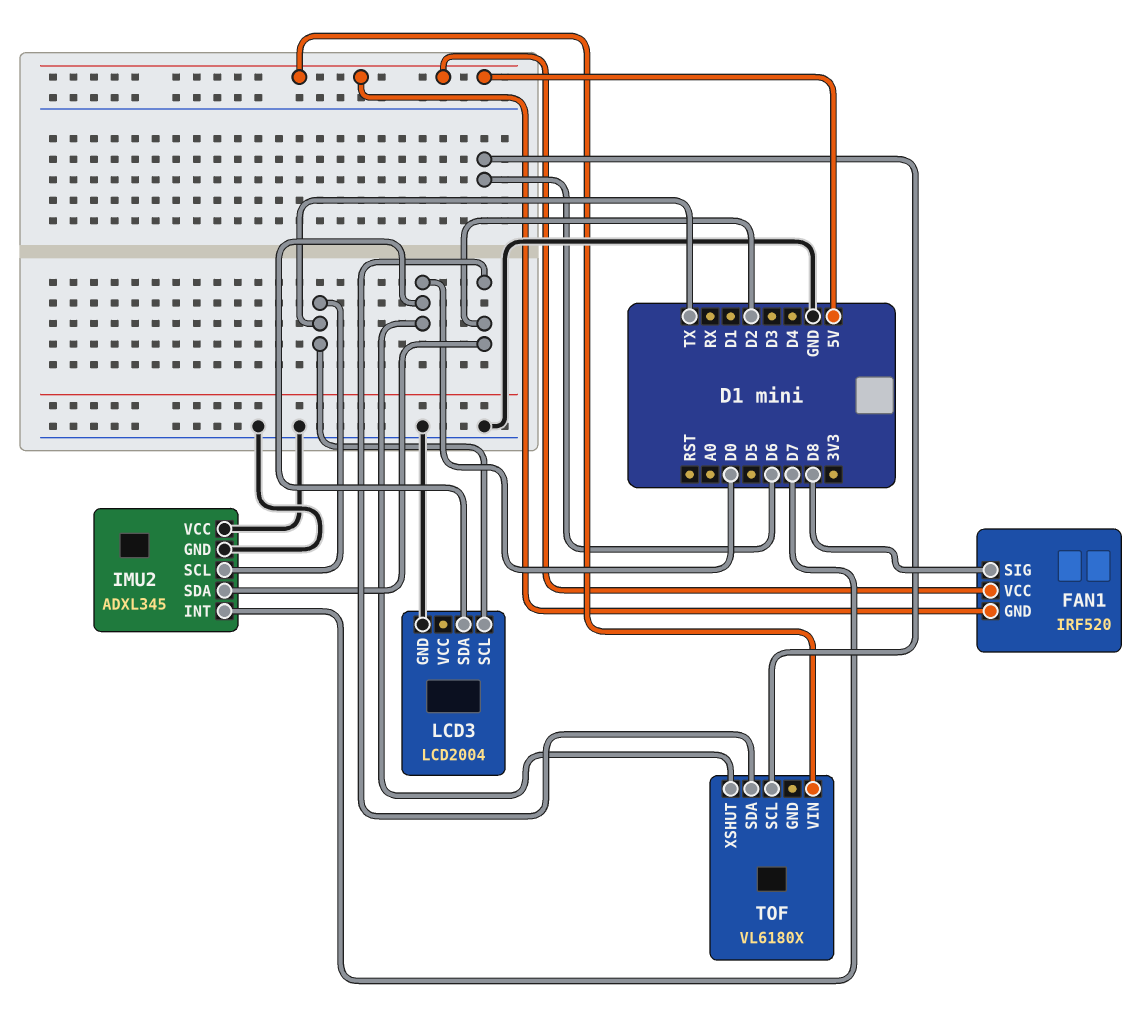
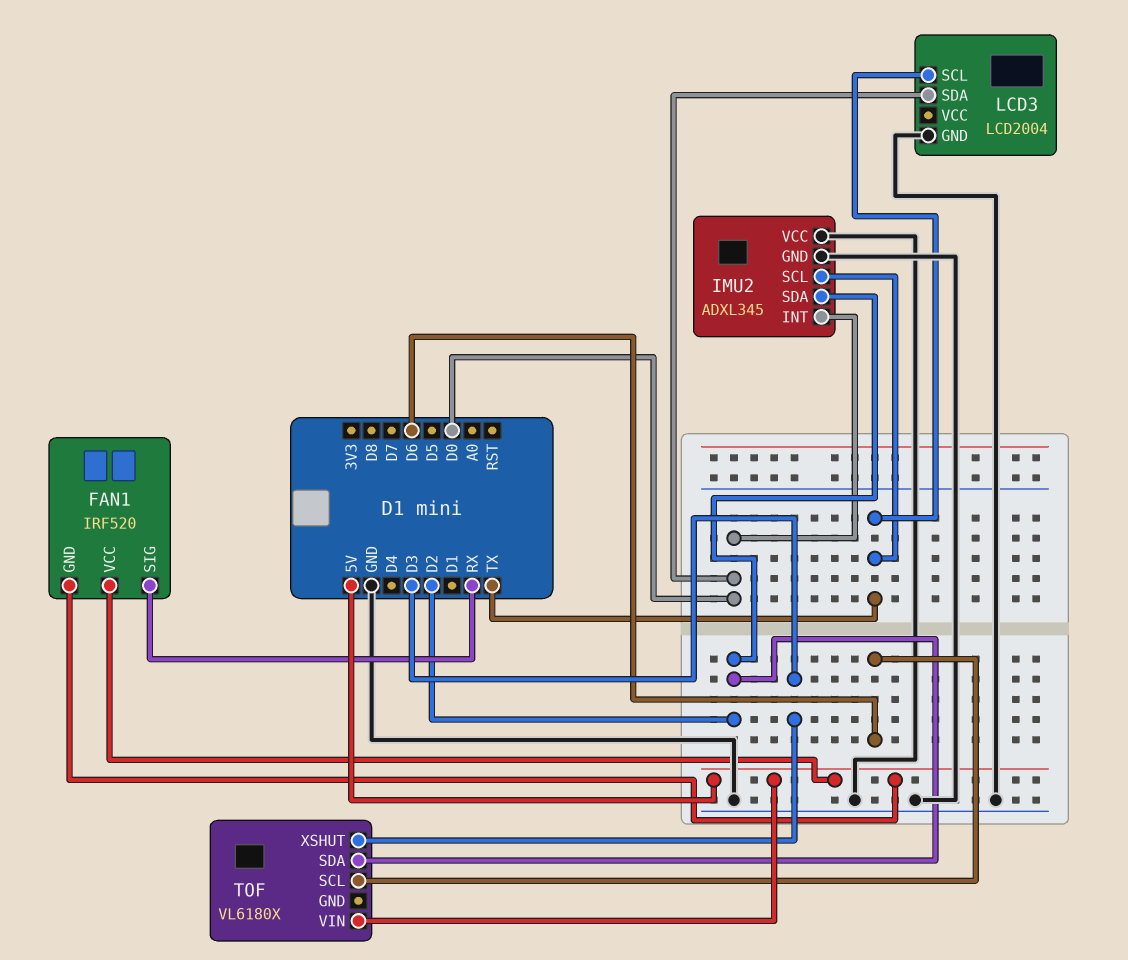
FAN1 pin SIG: D8 -> RX
IMU2 pin INT: D7 -> D0
TOF pin XSHUT: D0 -> D3

